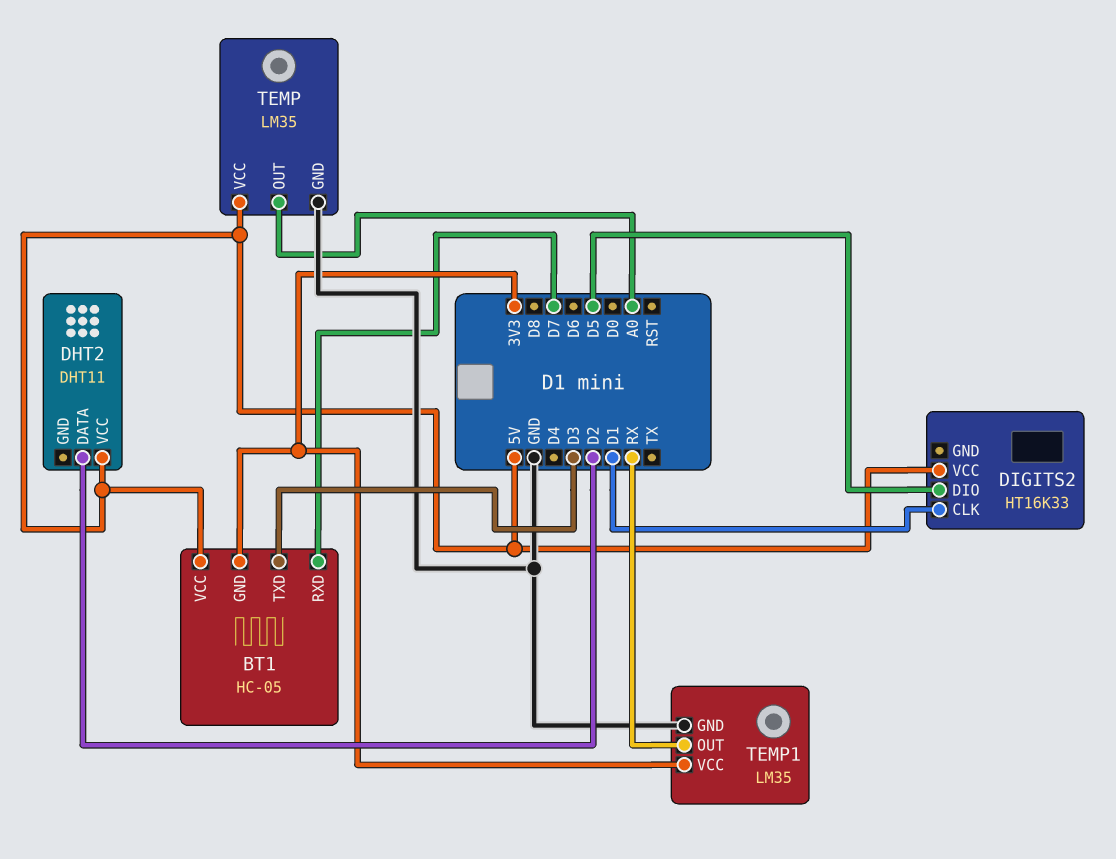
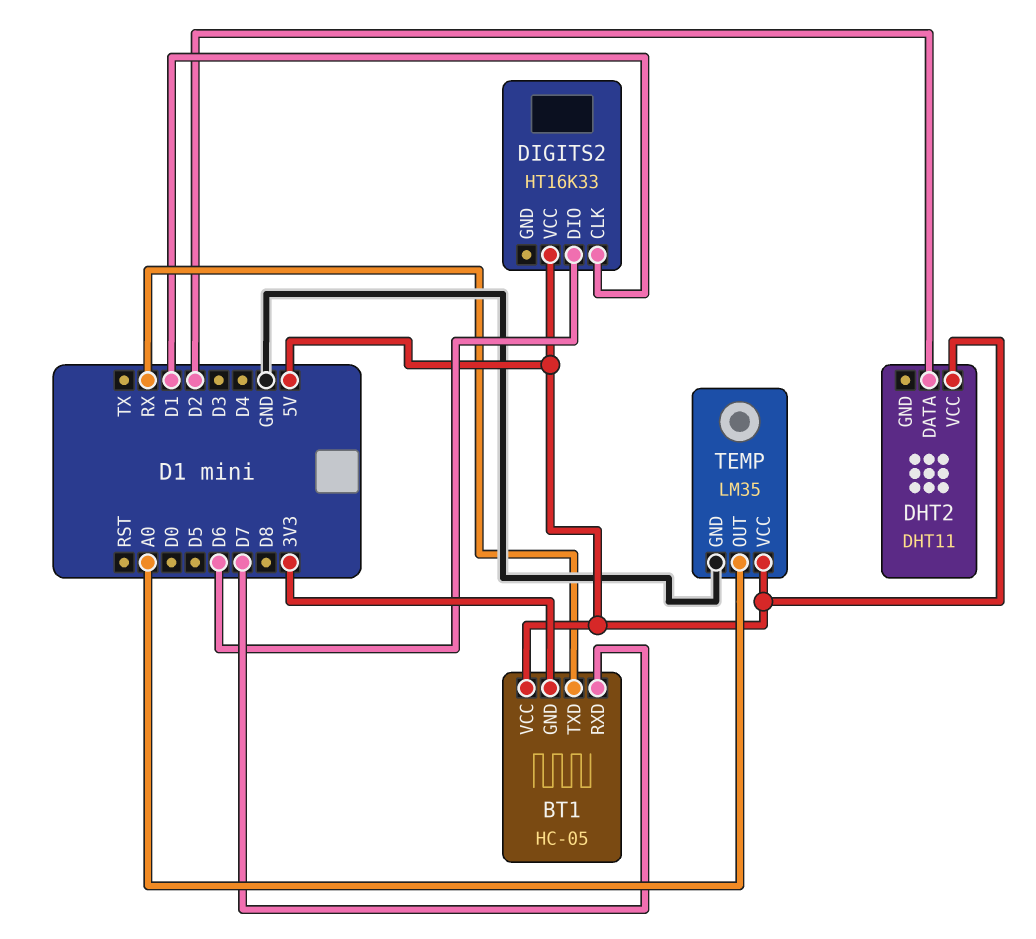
BT1 pin TXD: D3 -> RX
DIGITS2 pin DIO: D5 -> D6
TEMP1: LM35 -> none
TEMP1 pin GND: GND -> none
TEMP1 pin OUT: RX -> none
TEMP1 pin VCC: 3V3 -> none

